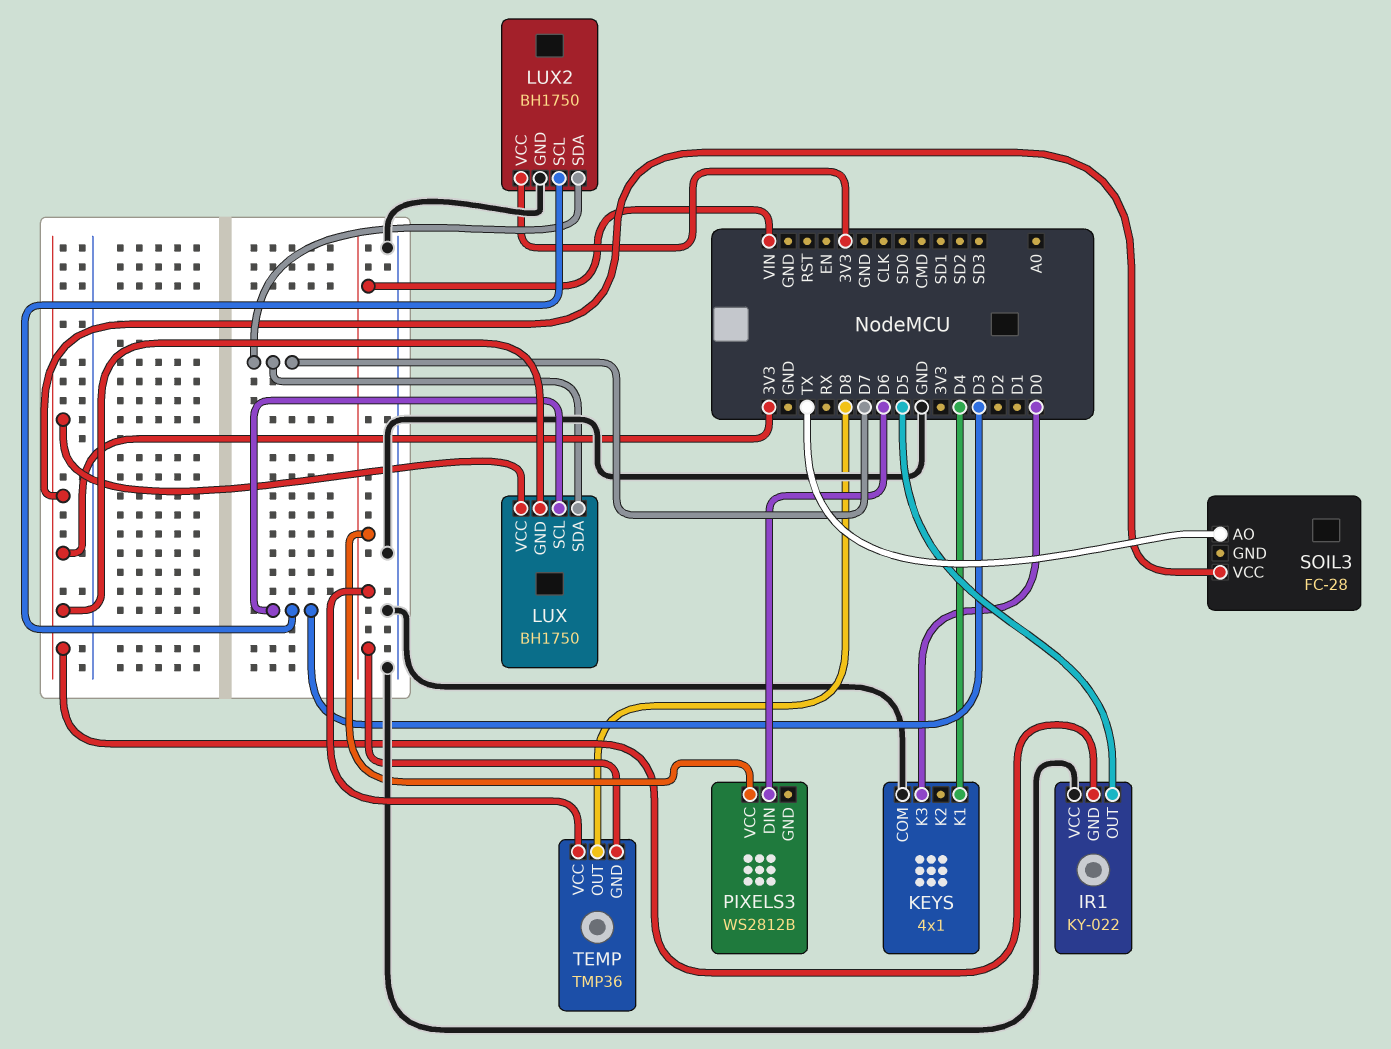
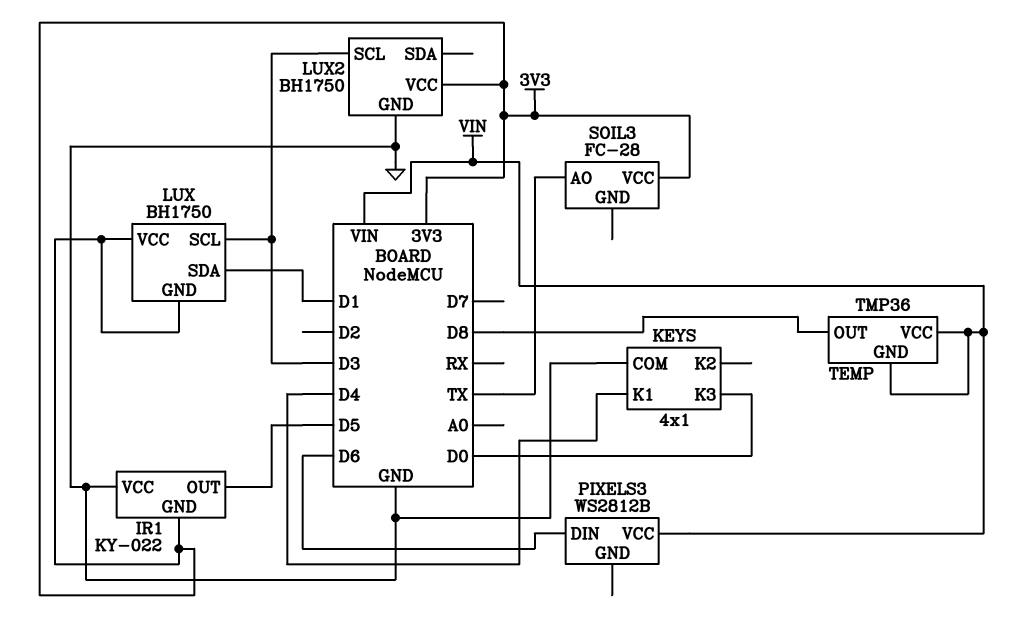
LUX pin SDA: D7 -> D1
LUX2 pin SDA: D7 -> none

